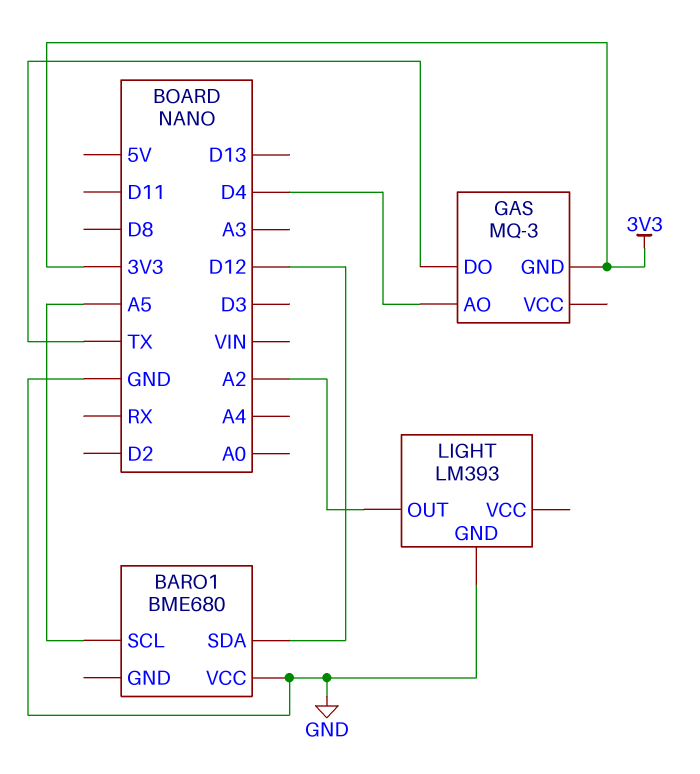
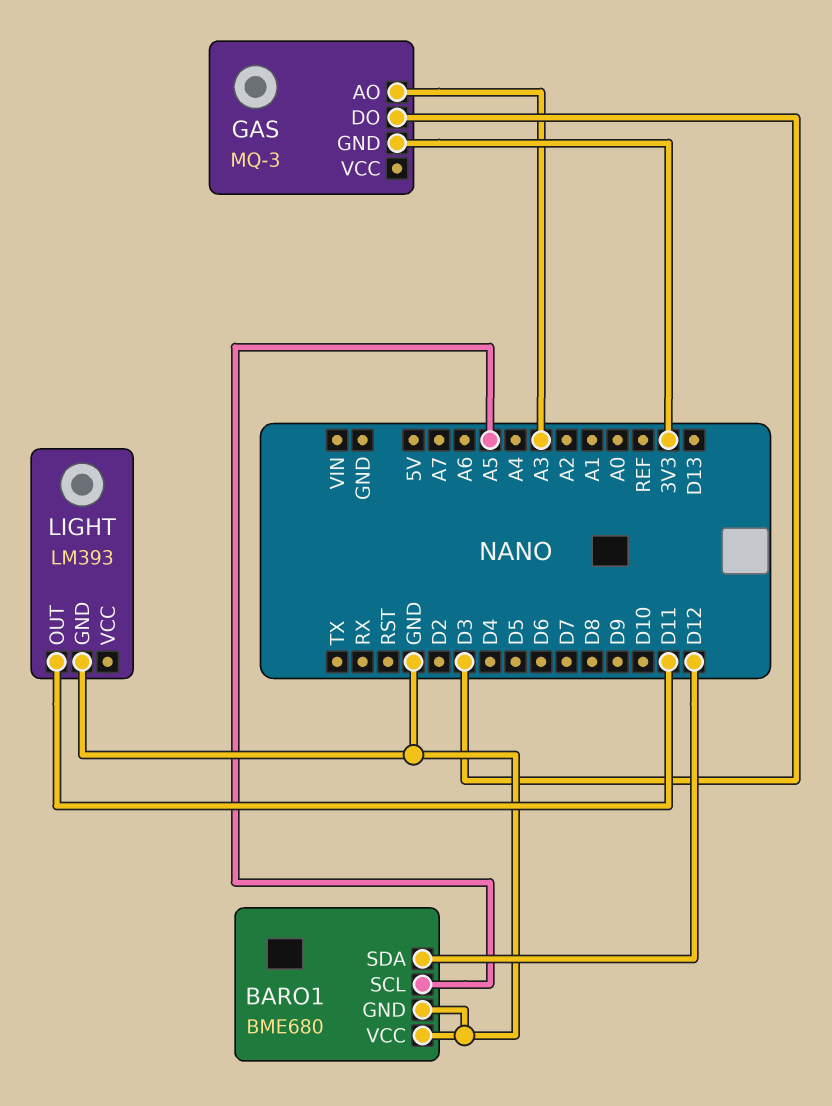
BARO1 pin GND: none -> GND
GAS pin AO: D4 -> A3
GAS pin DO: TX -> D3
LIGHT pin OUT: A2 -> D11

